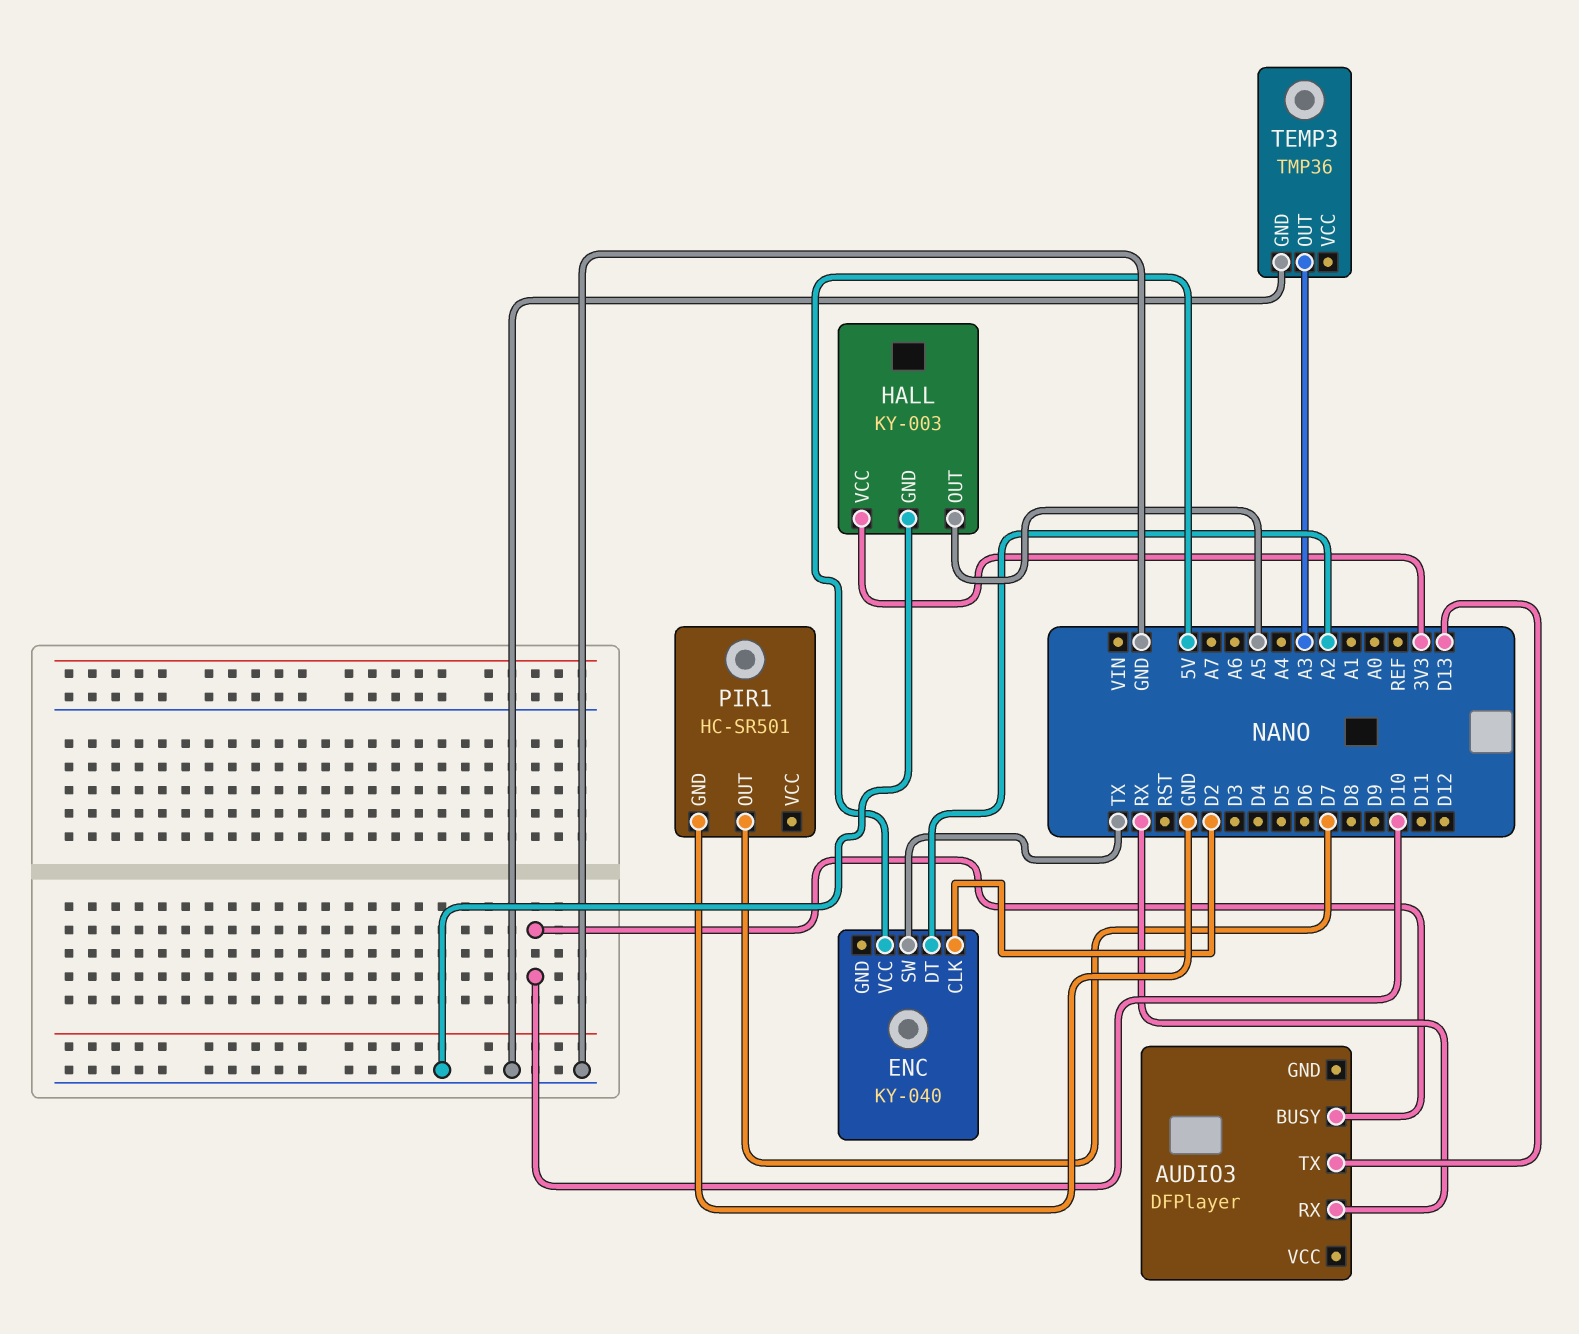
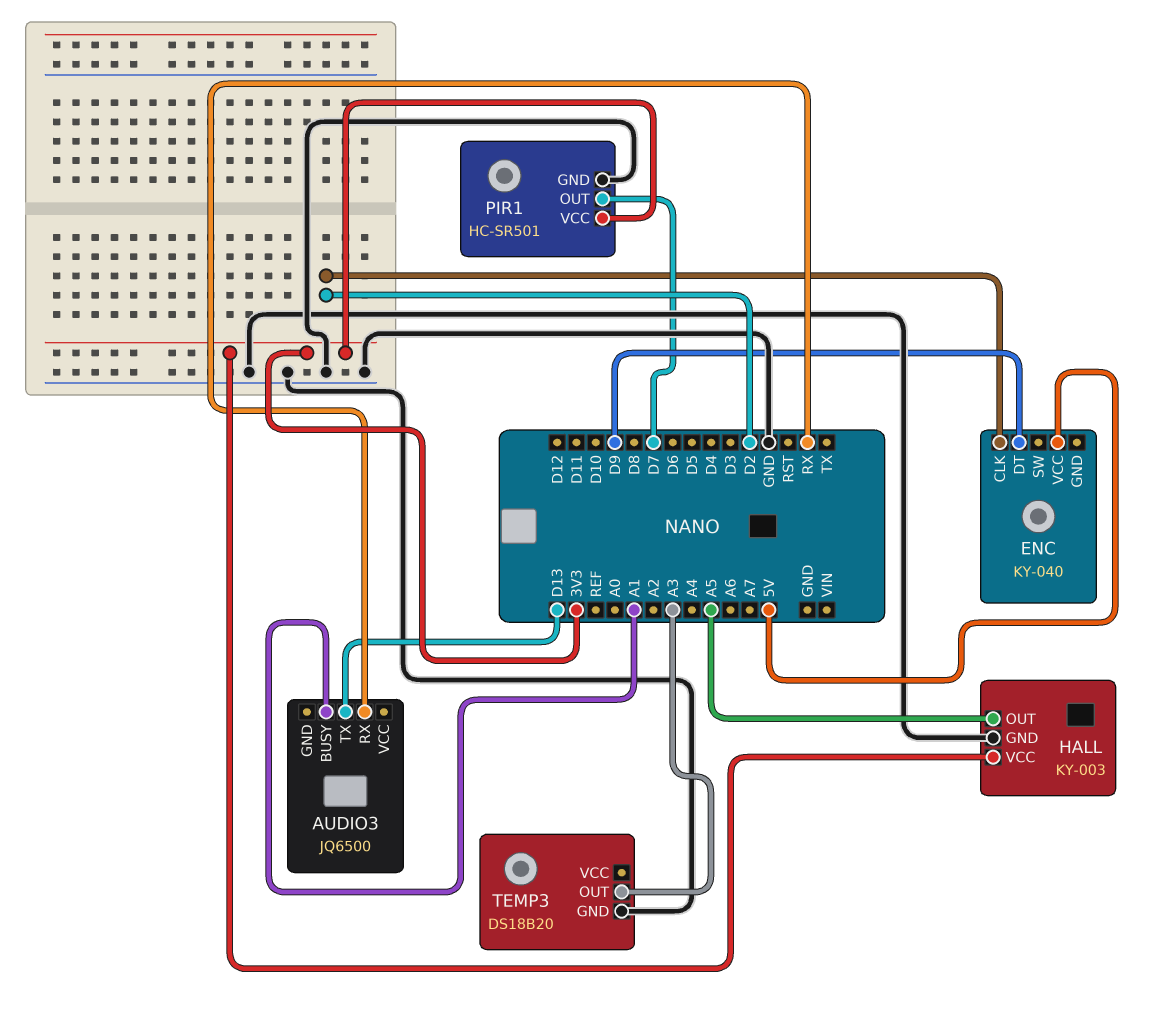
AUDIO3: DFPlayer -> JQ6500
AUDIO3 pin BUSY: D10 -> A1
ENC pin DT: A2 -> D9
ENC pin SW: TX -> none
PIR1 pin VCC: none -> 3V3
TEMP3: TMP36 -> DS18B20

